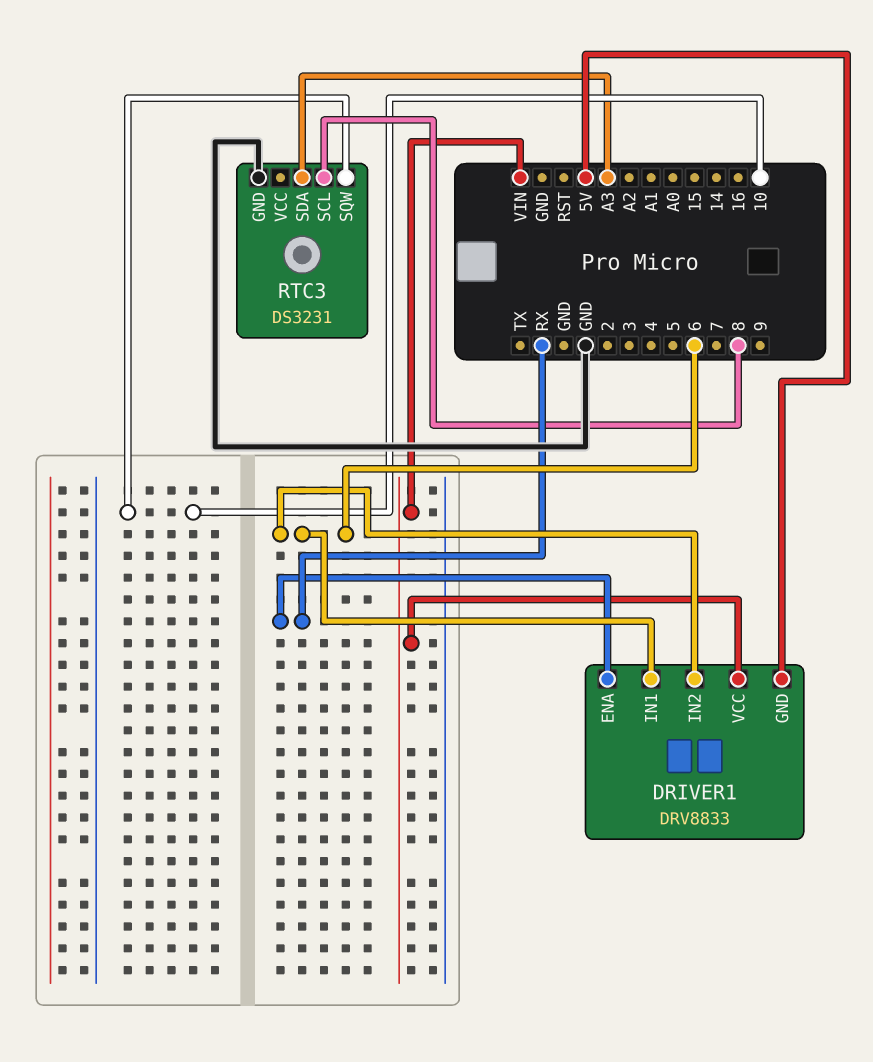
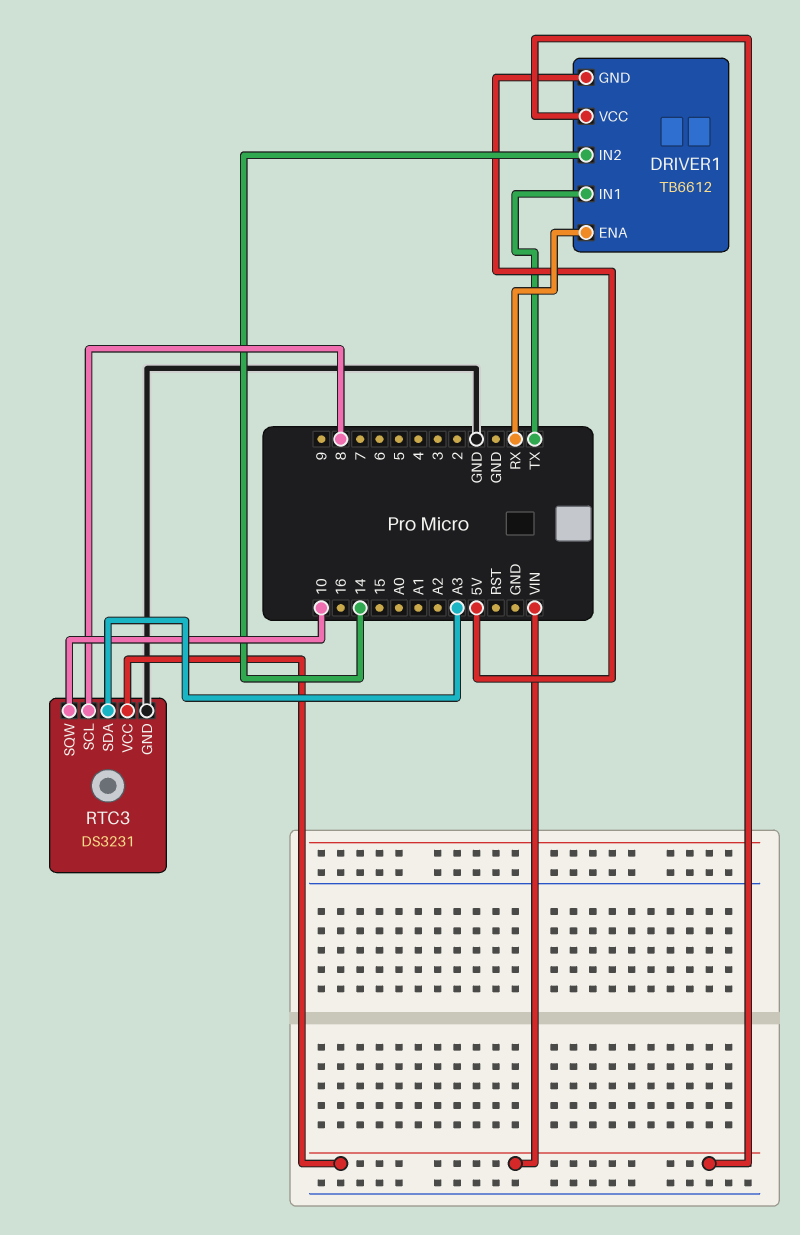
DRIVER1: DRV8833 -> TB6612
DRIVER1 pin IN1: 6 -> TX
DRIVER1 pin IN2: 6 -> 14
RTC3 pin VCC: none -> VIN

